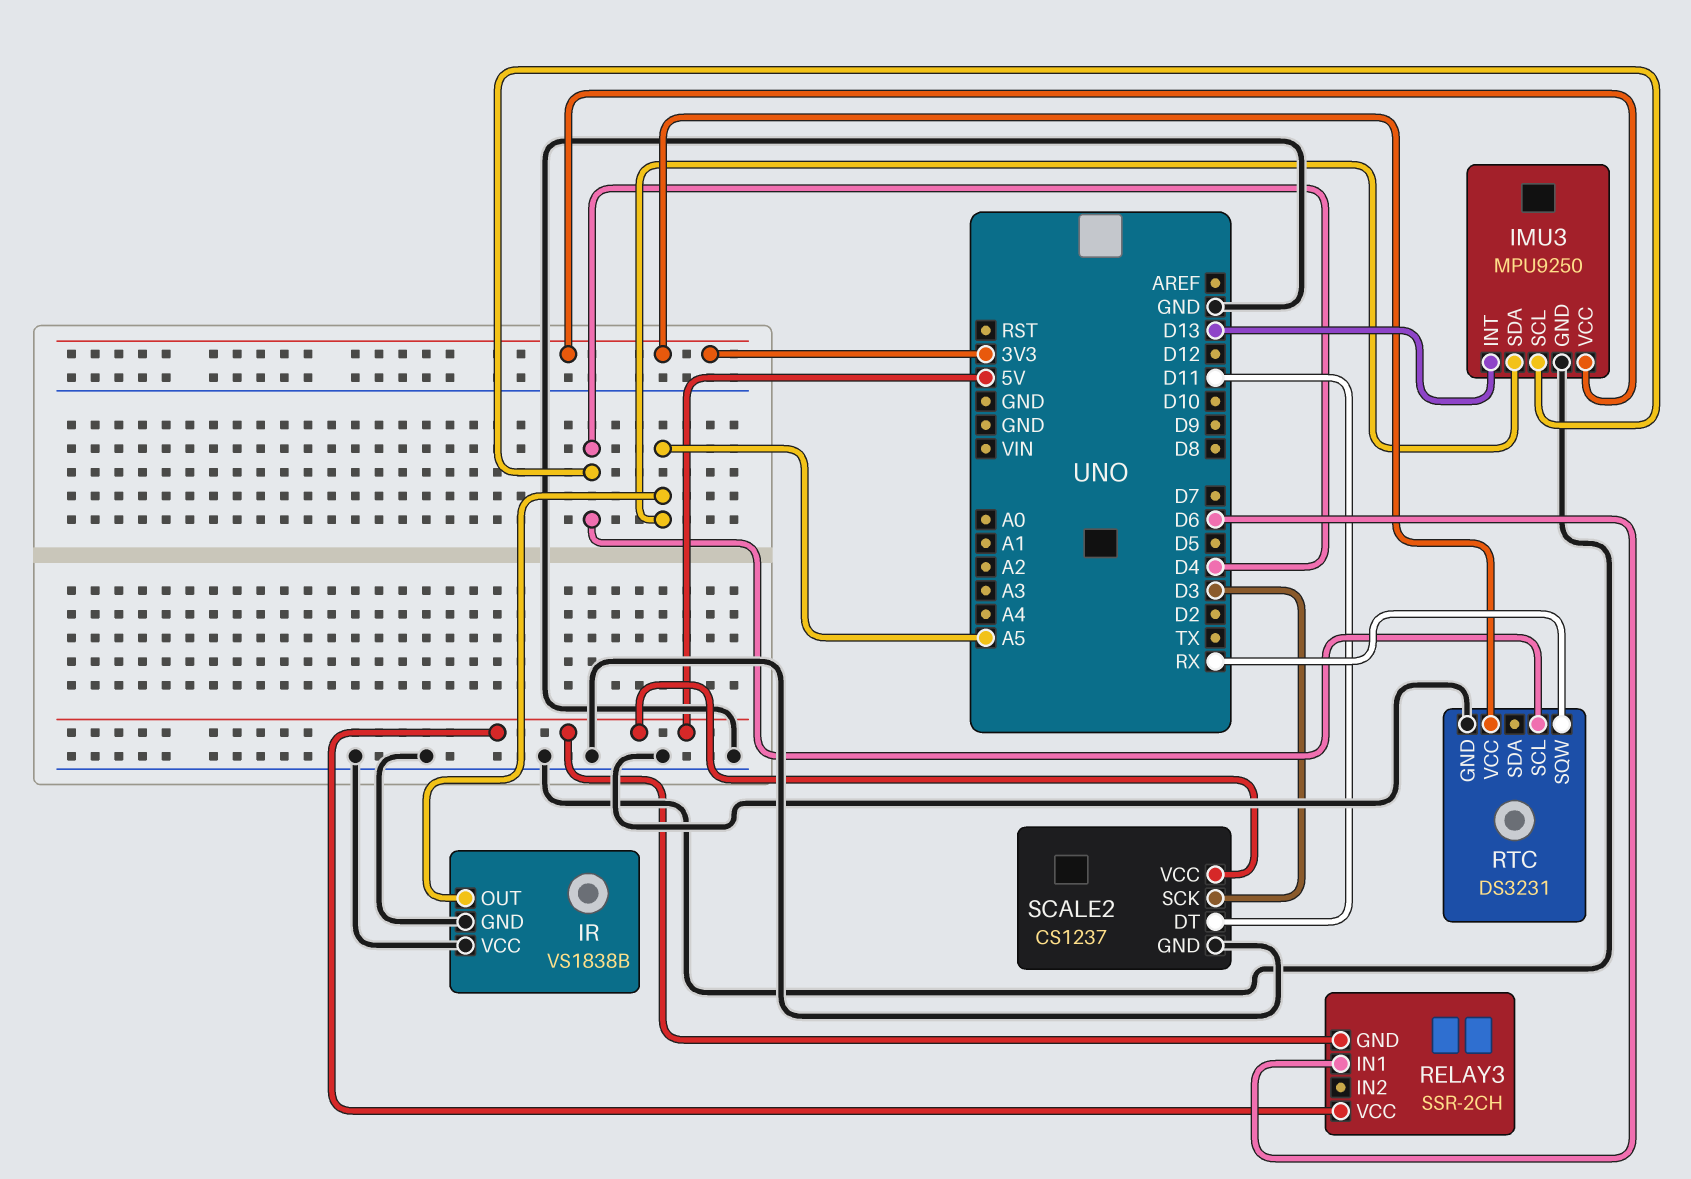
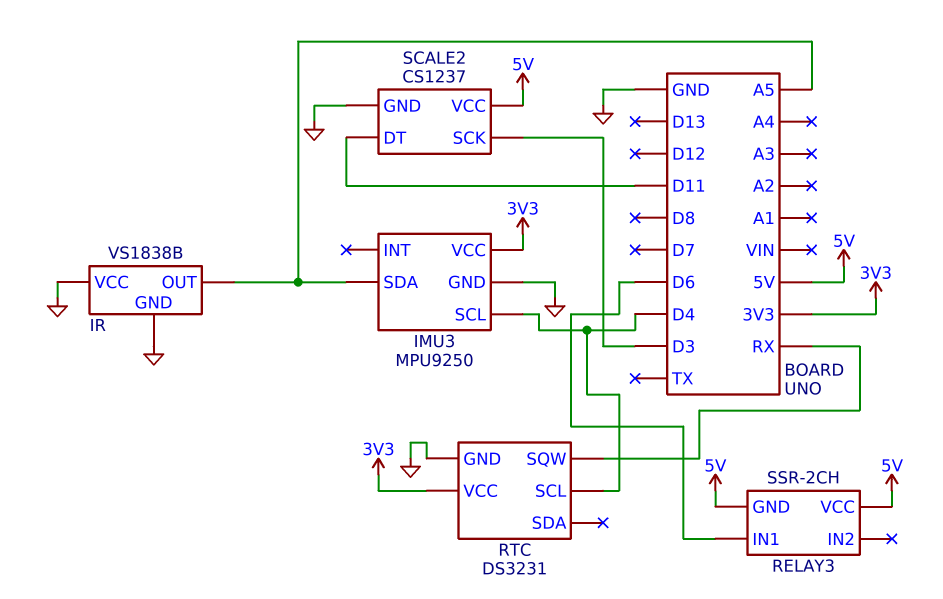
IMU3 pin INT: D13 -> none

